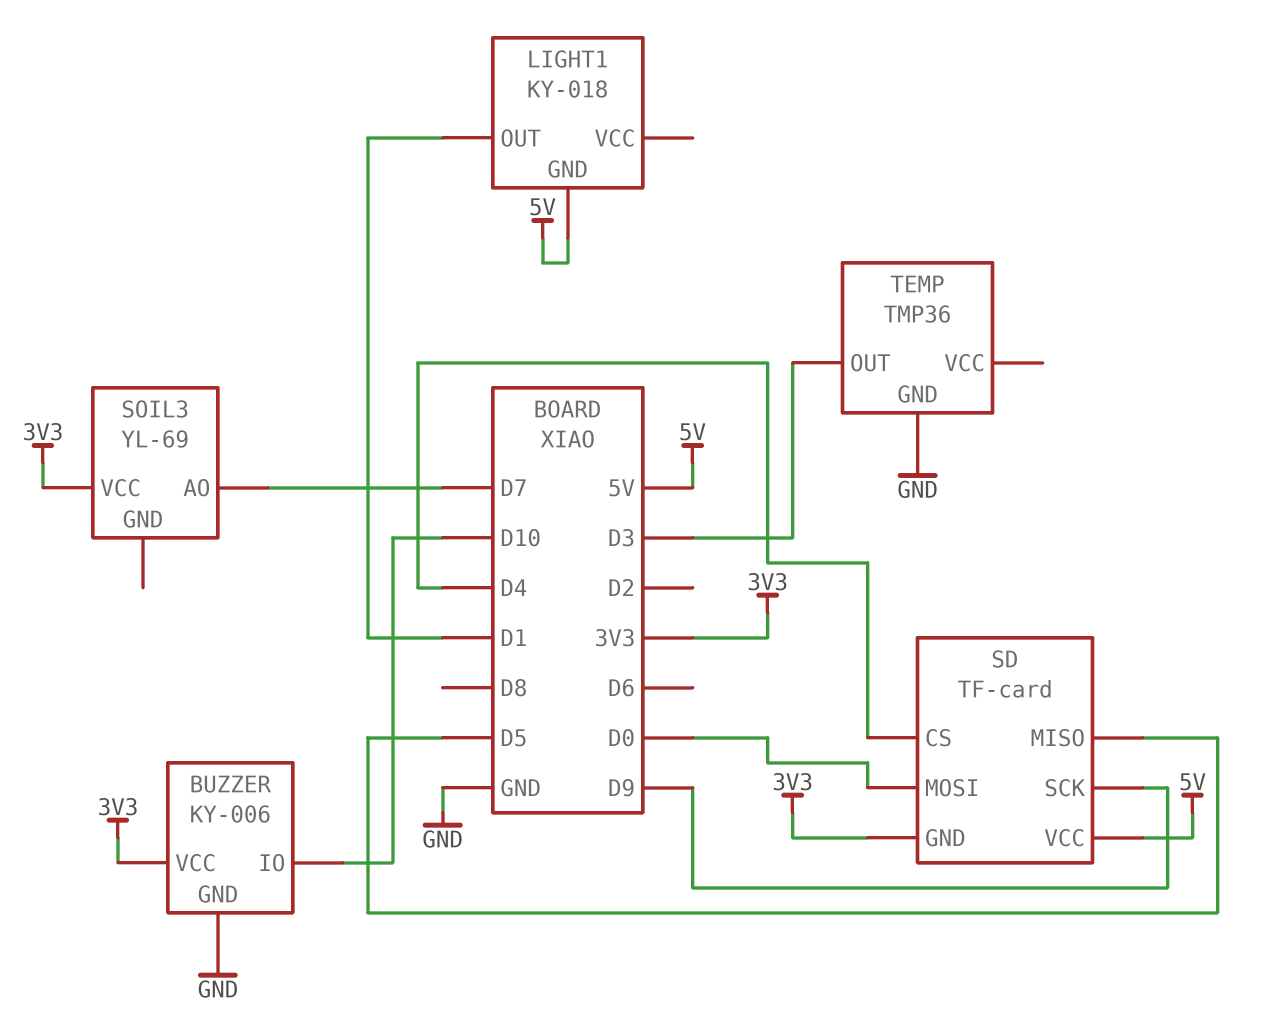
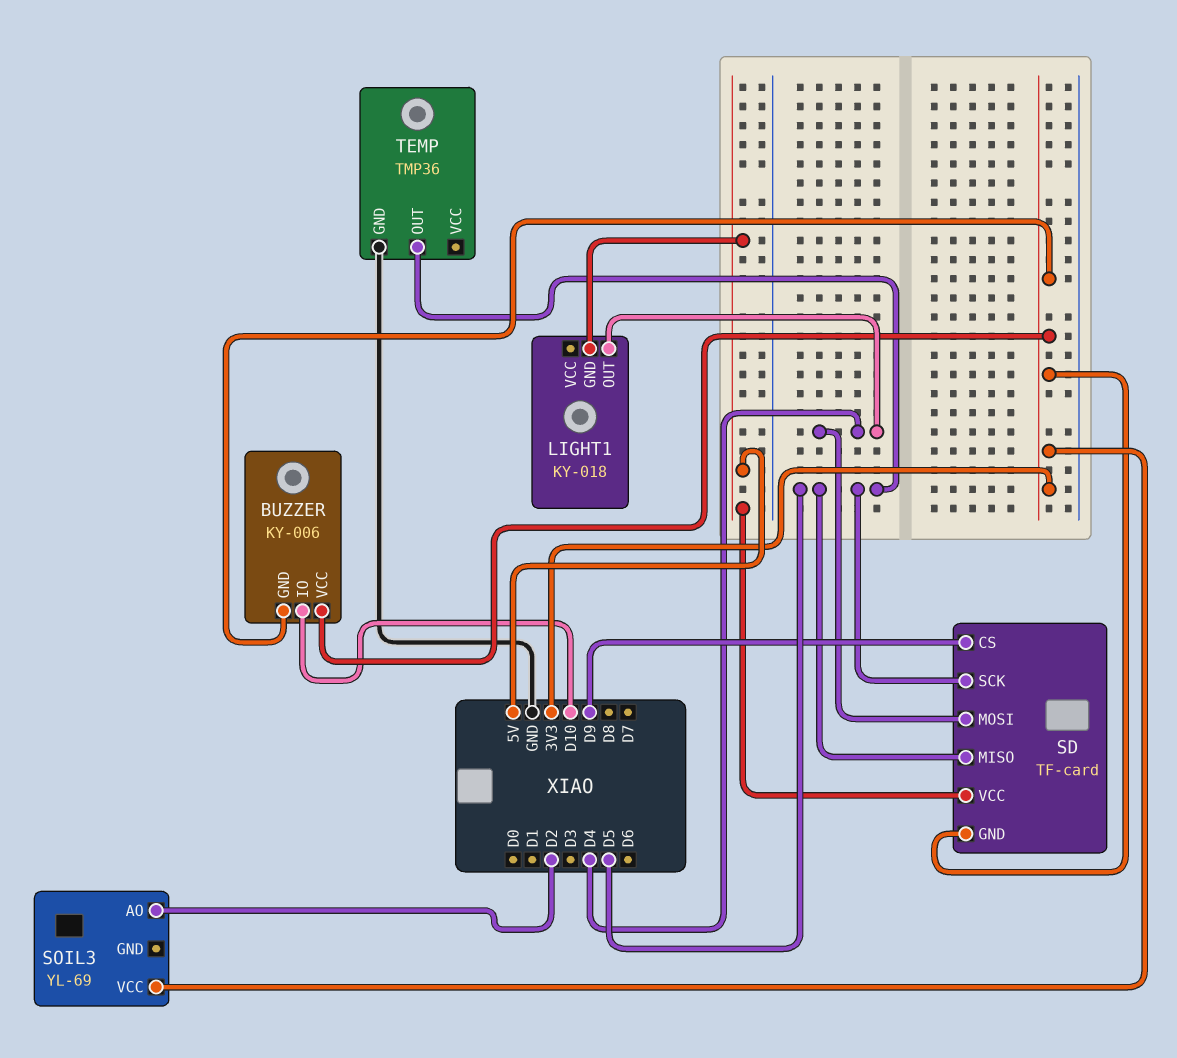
BUZZER pin GND: GND -> 3V3
LIGHT1 pin OUT: D1 -> D4
SD pin CS: D4 -> D9
SD pin MOSI: D0 -> D4
SD pin SCK: D9 -> D5
SOIL3 pin AO: D7 -> D2
TEMP pin OUT: D3 -> D5

